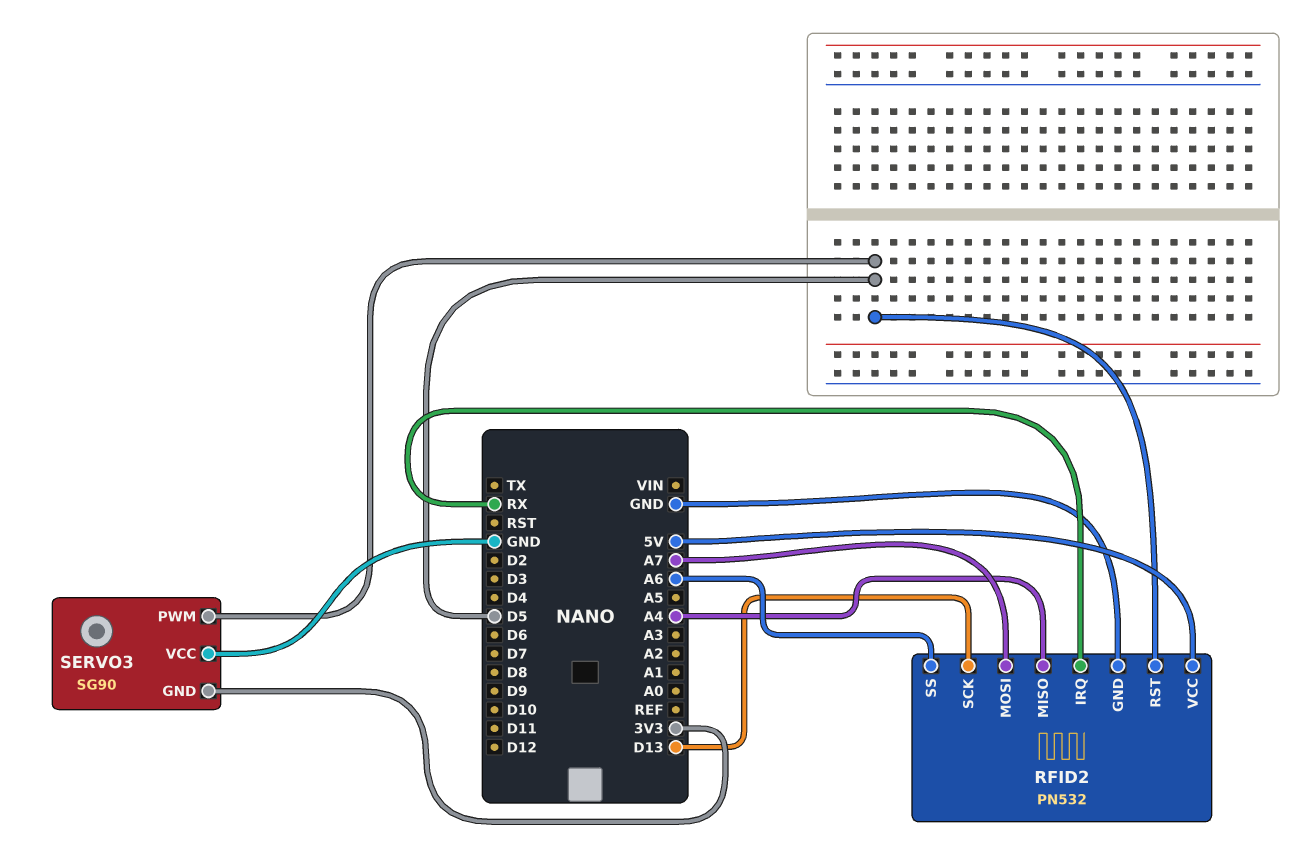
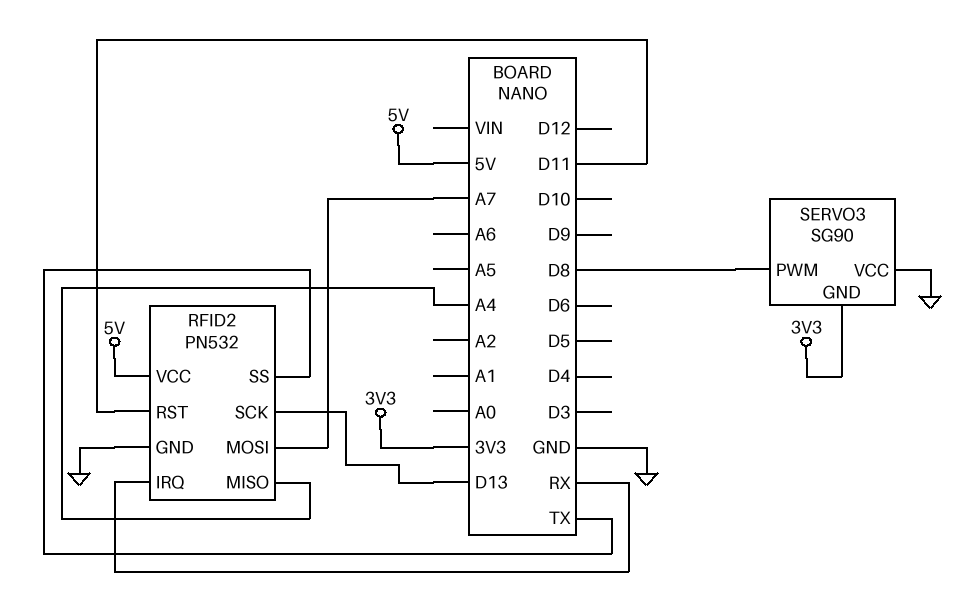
RFID2 pin RST: D5 -> D11
RFID2 pin SS: A6 -> TX
SERVO3 pin PWM: D5 -> D8

